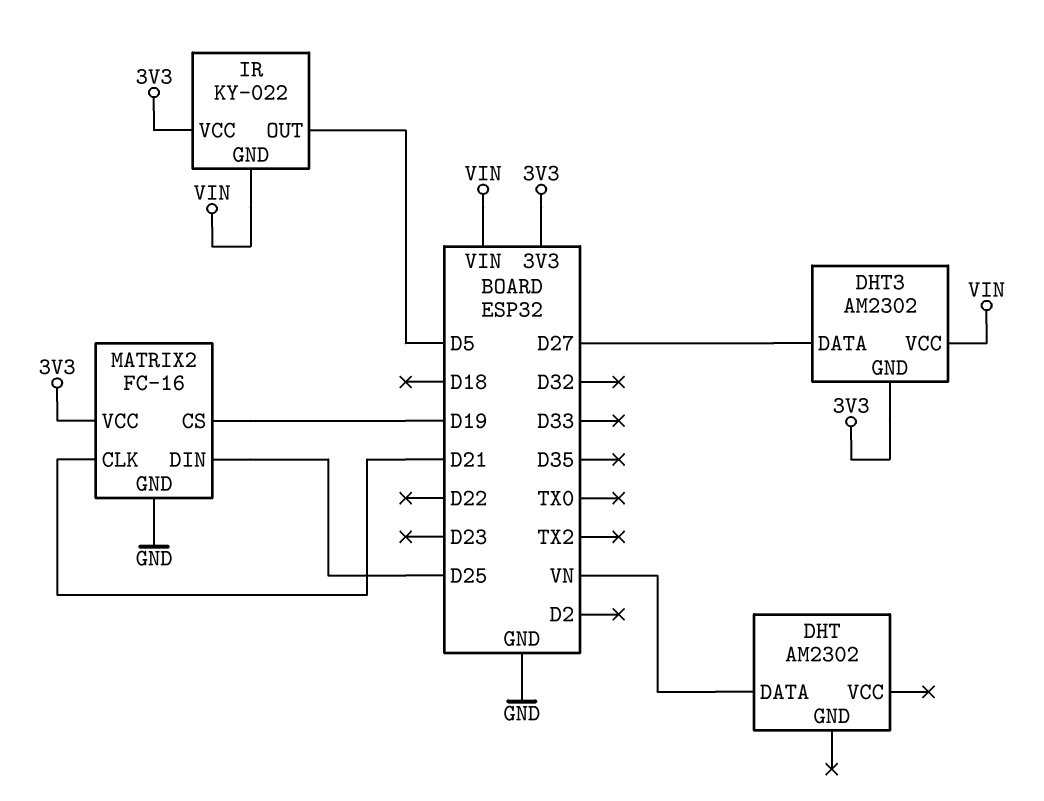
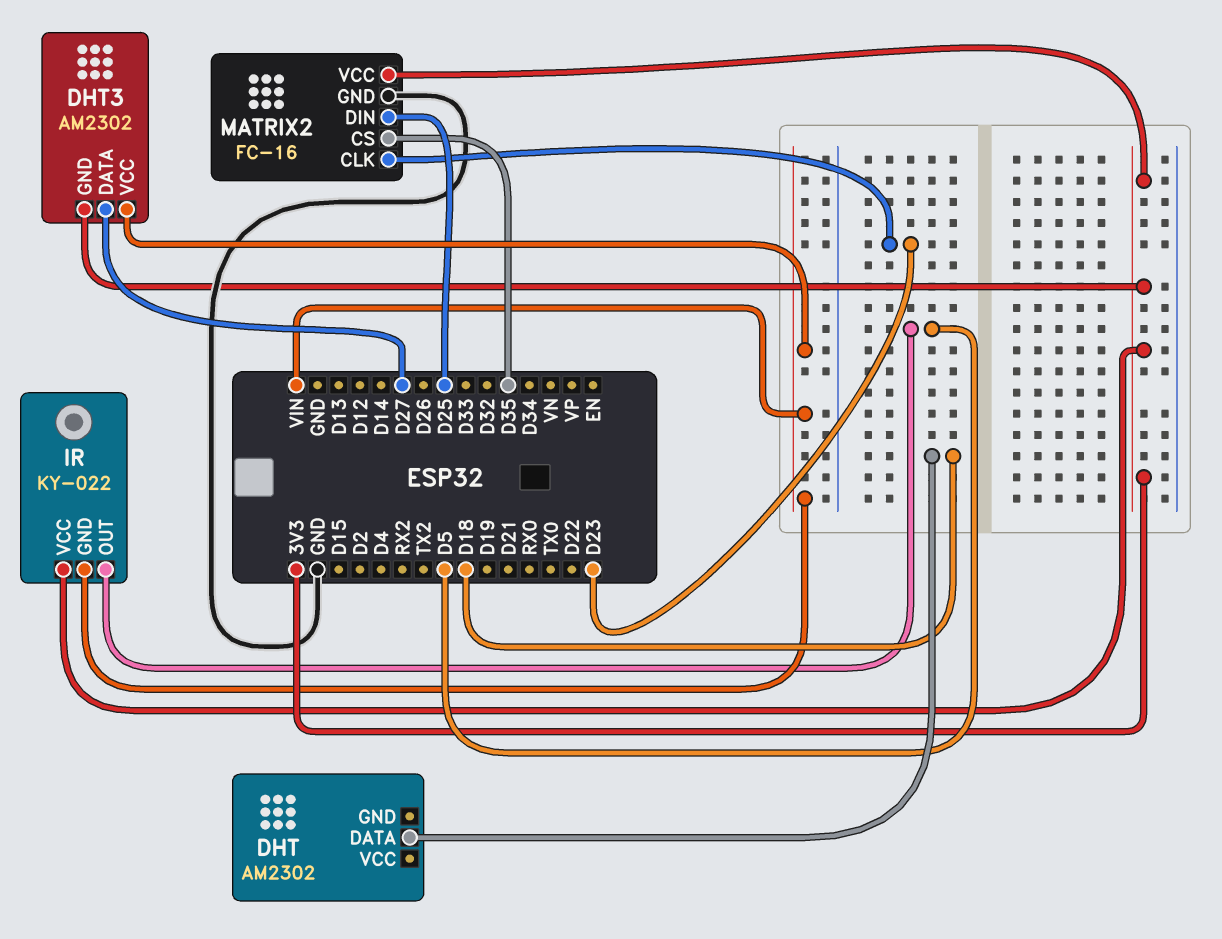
DHT pin DATA: VN -> D18
MATRIX2 pin CLK: D21 -> D23
MATRIX2 pin CS: D19 -> D35

